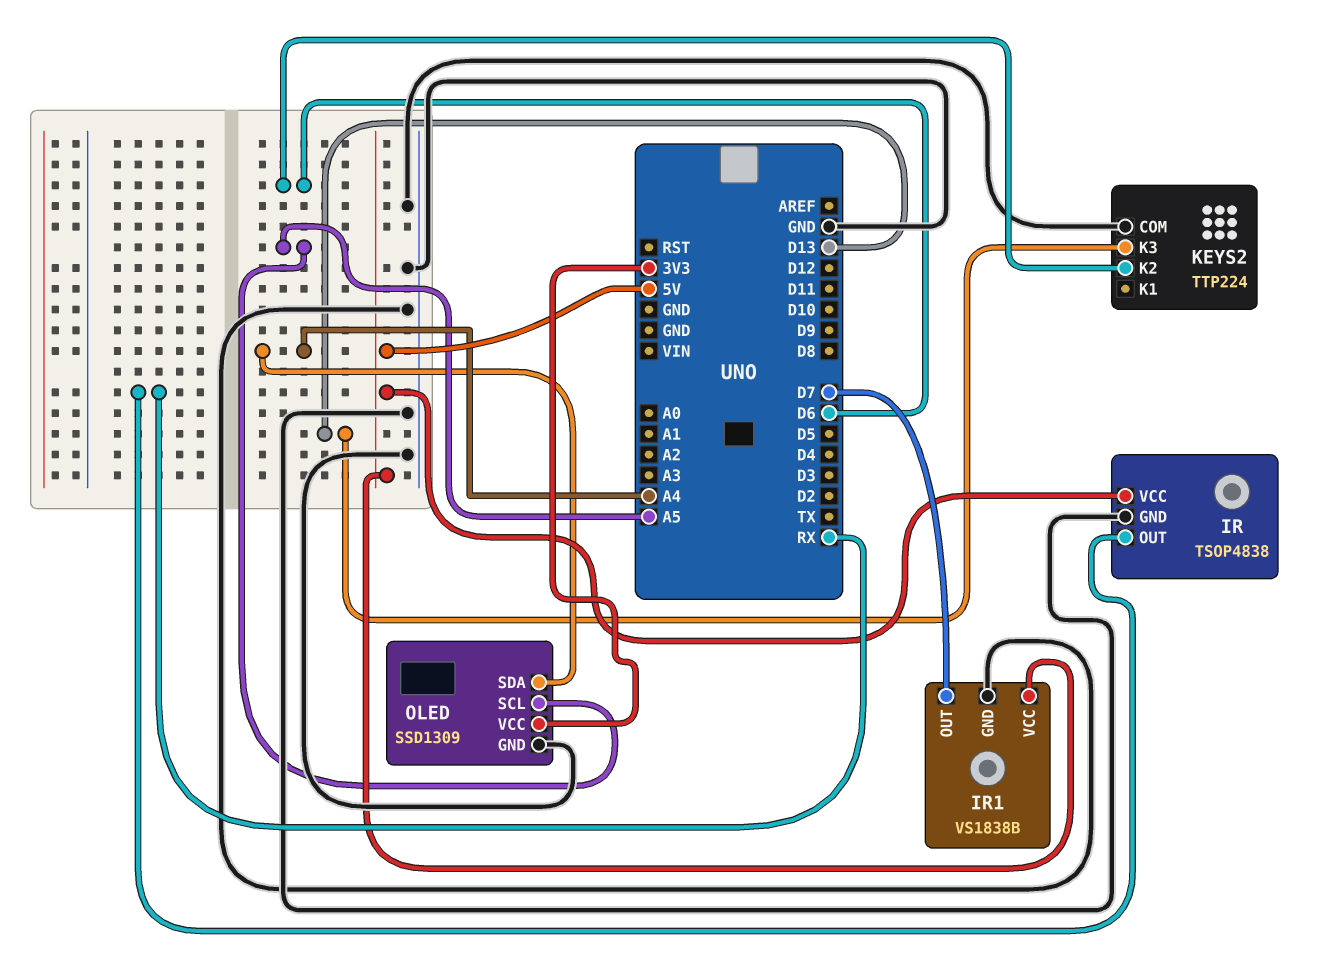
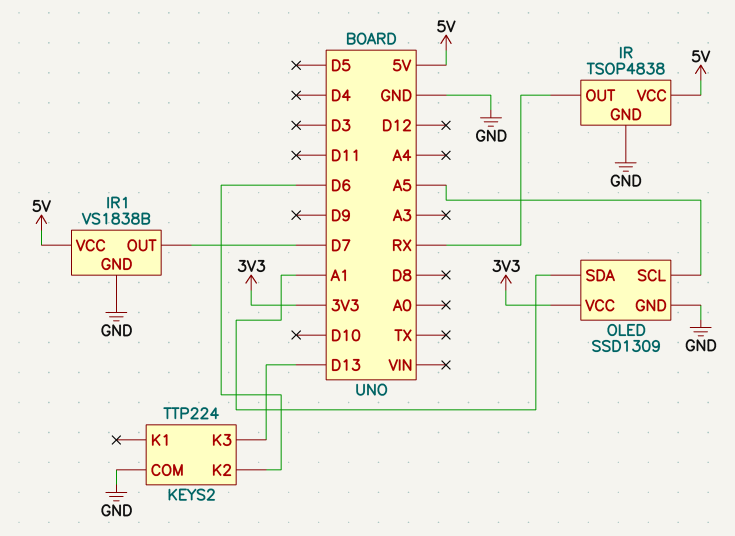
OLED pin SDA: A4 -> A1

